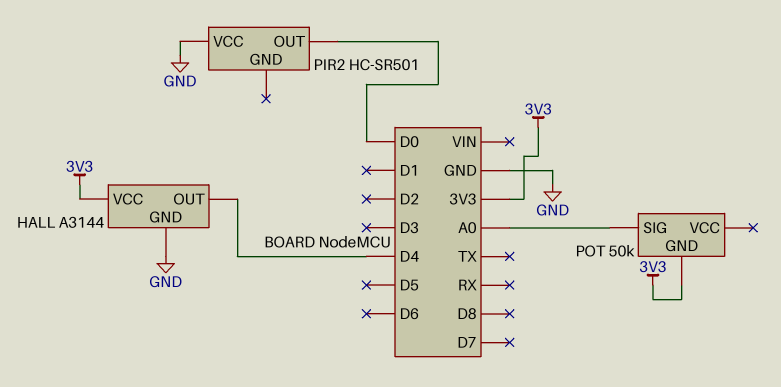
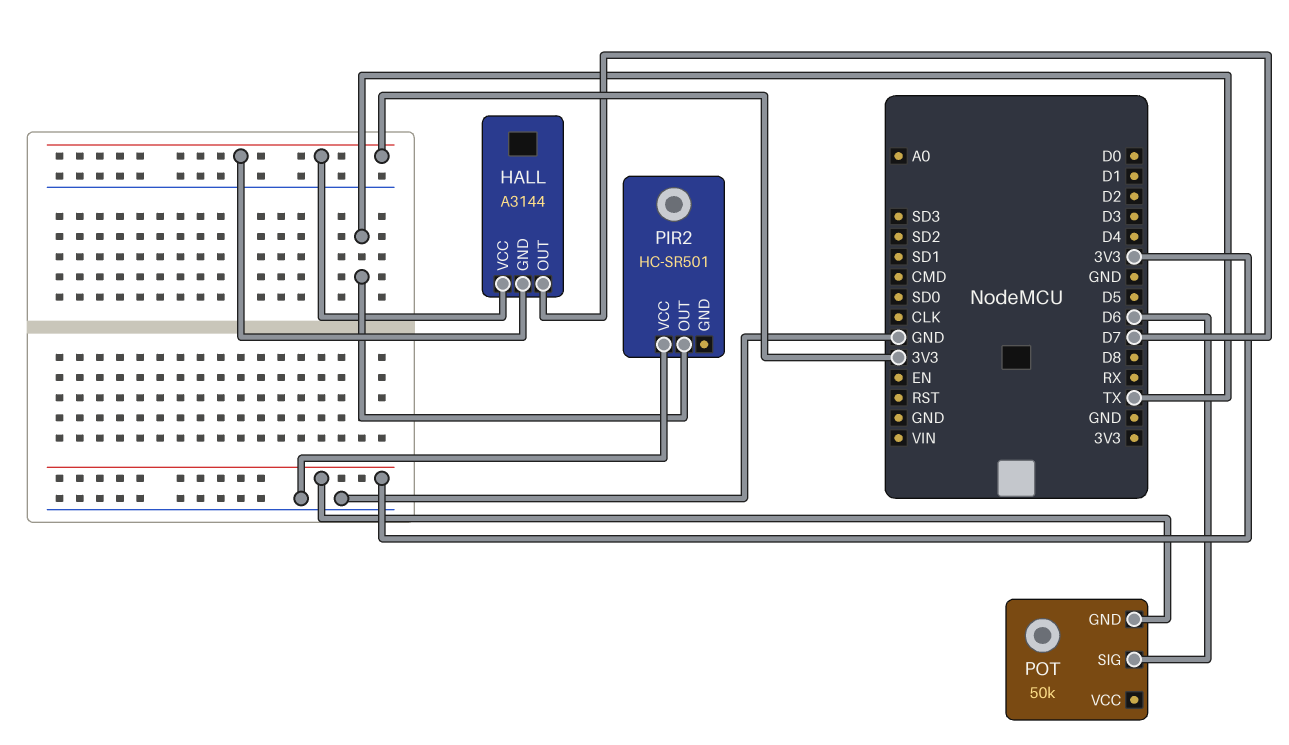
HALL pin GND: GND -> 3V3
HALL pin OUT: D4 -> D7
PIR2 pin OUT: D0 -> TX
POT pin SIG: A0 -> D6

